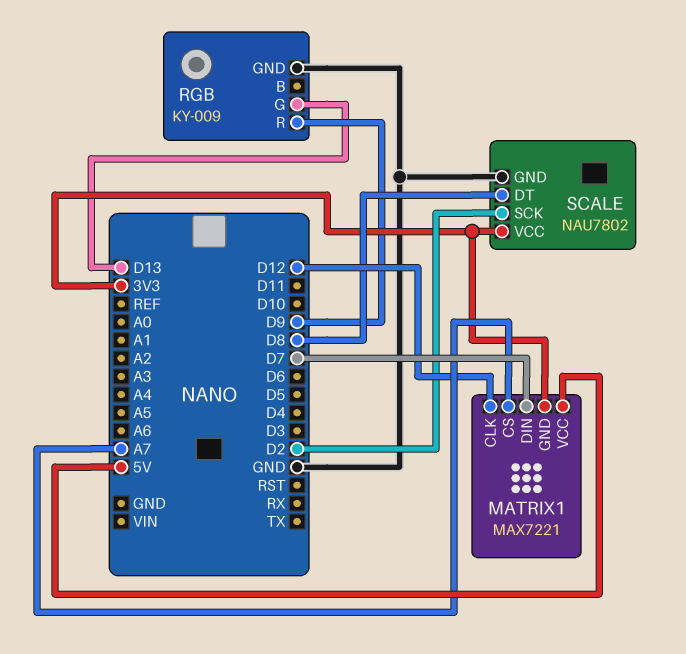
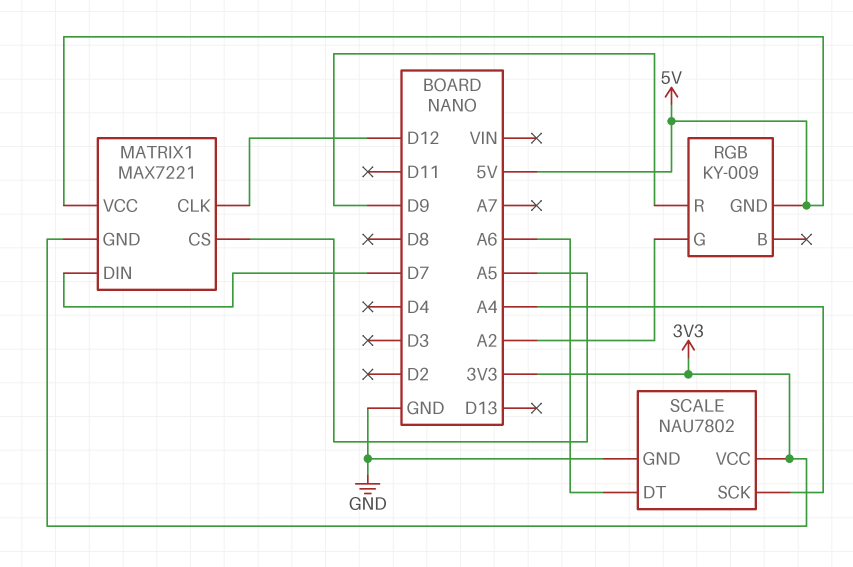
MATRIX1 pin CS: A7 -> A5
RGB pin G: D13 -> A2
RGB pin GND: GND -> 5V
SCALE pin DT: D8 -> A6
SCALE pin SCK: D2 -> A4

